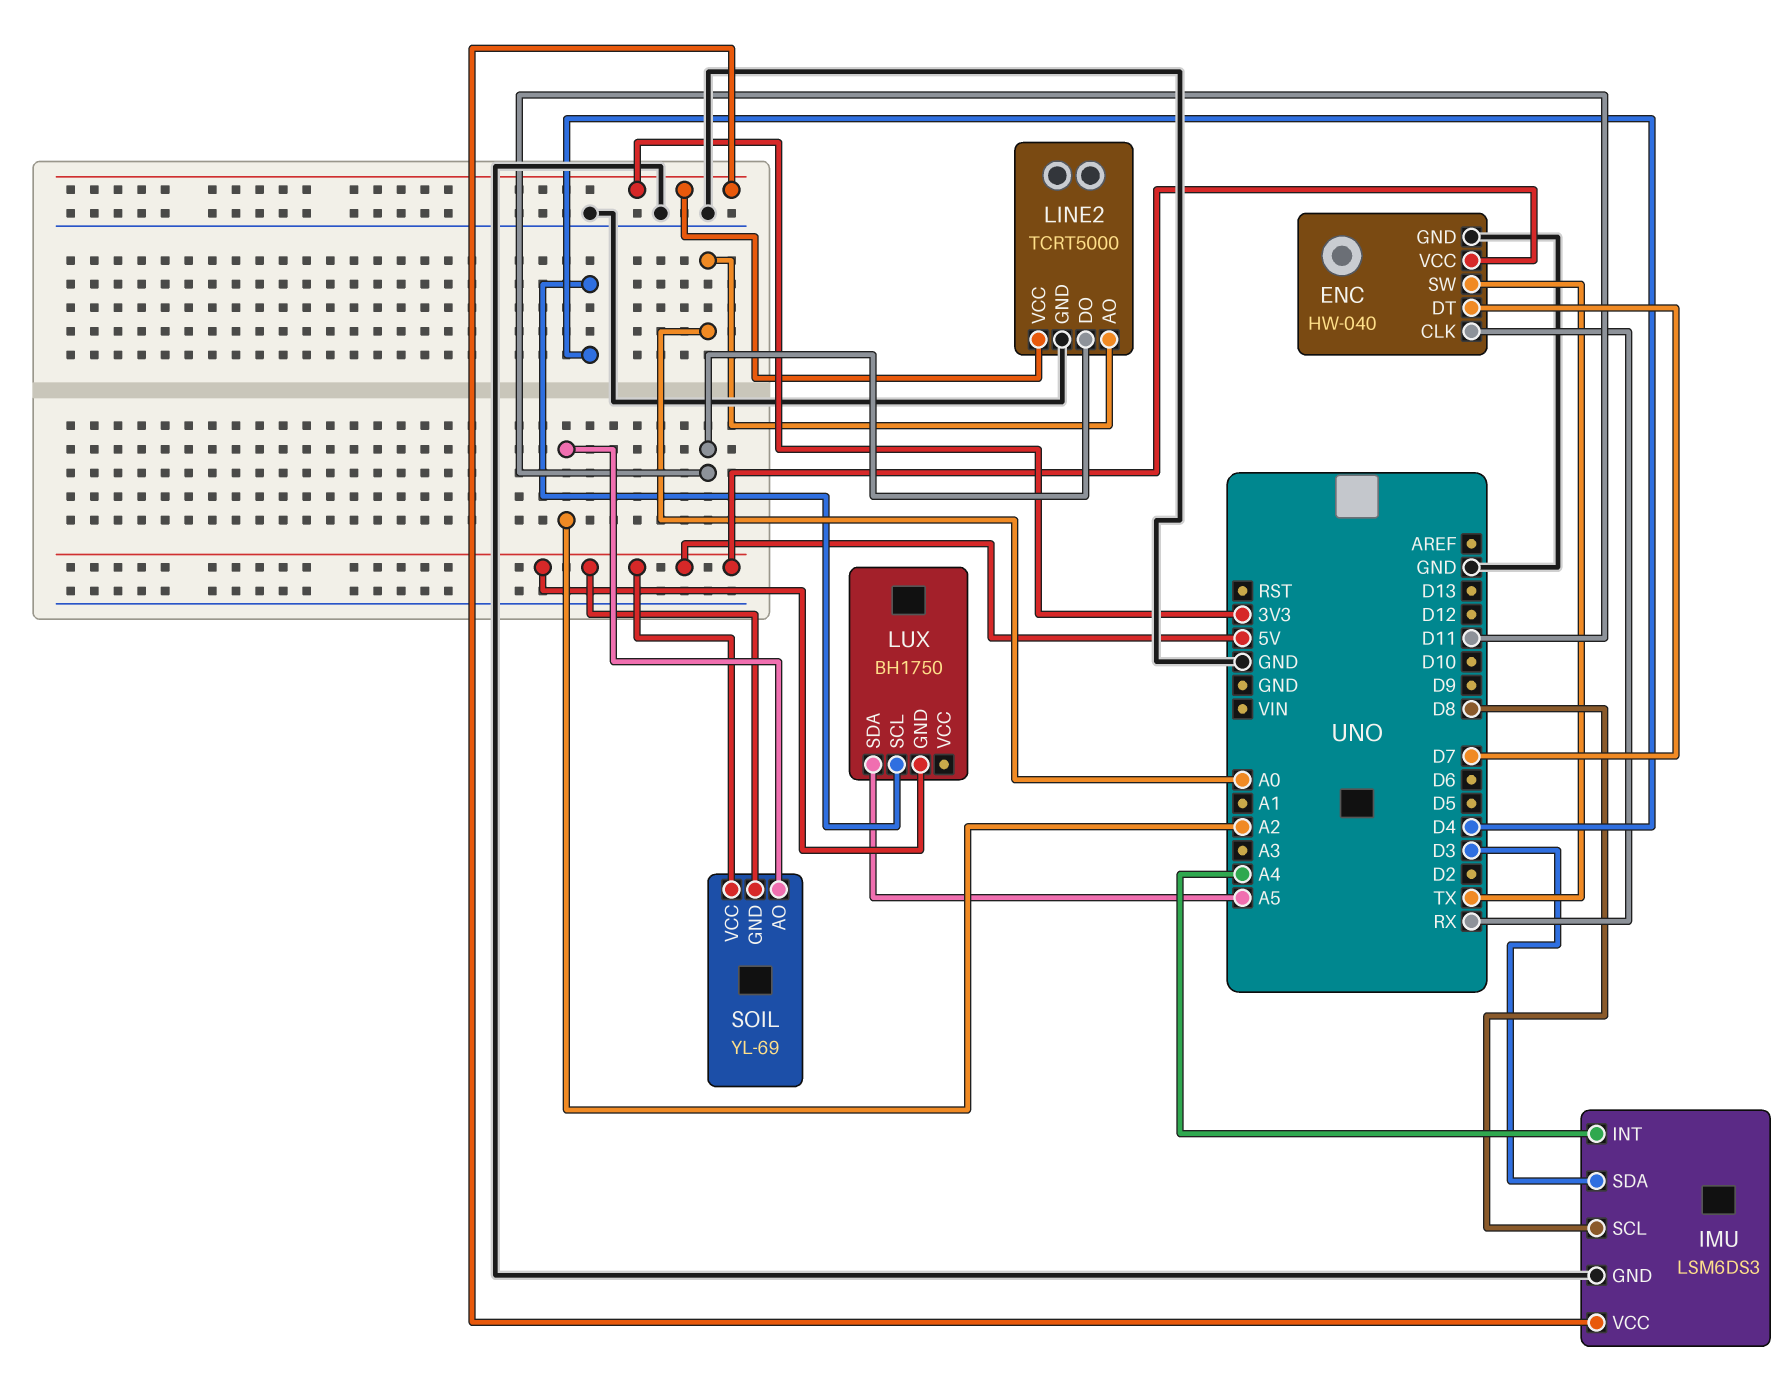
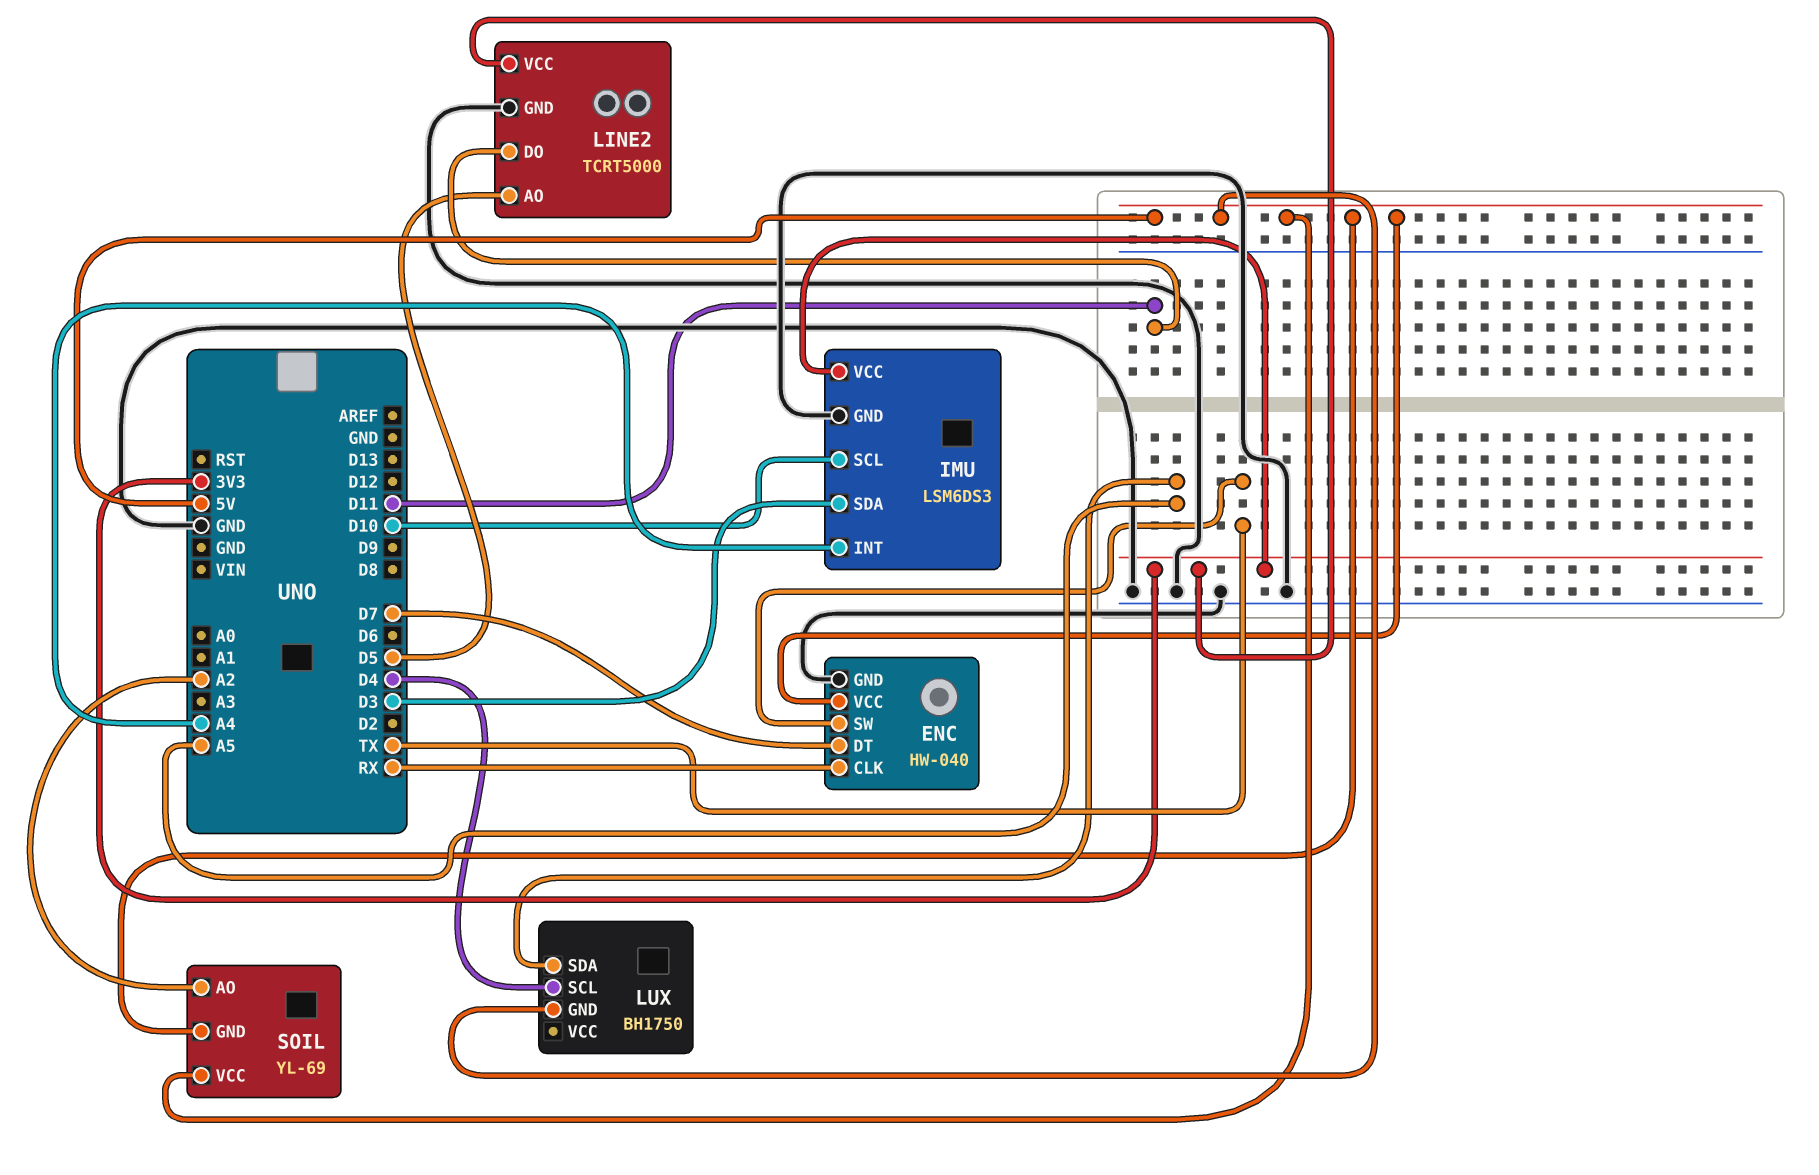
IMU pin SCL: D8 -> D10
LINE2 pin AO: A0 -> D5

